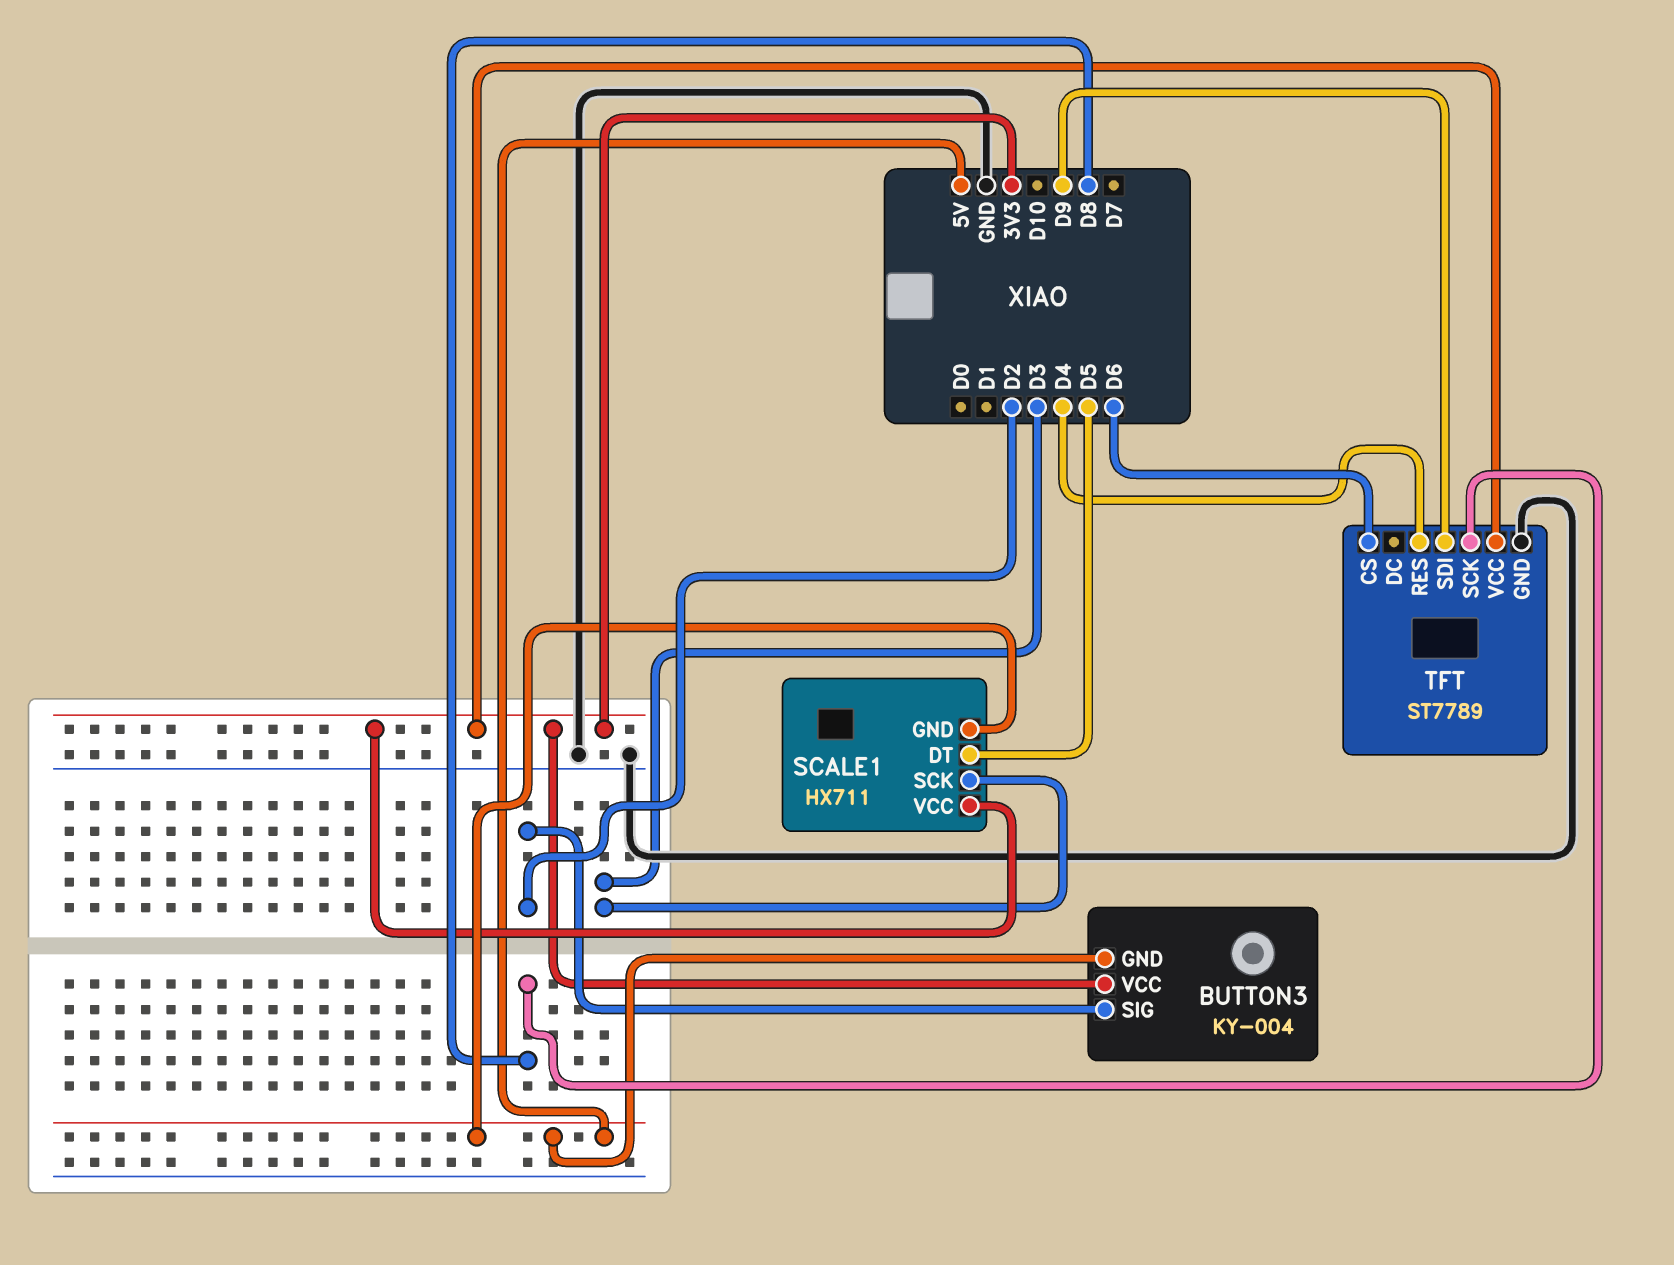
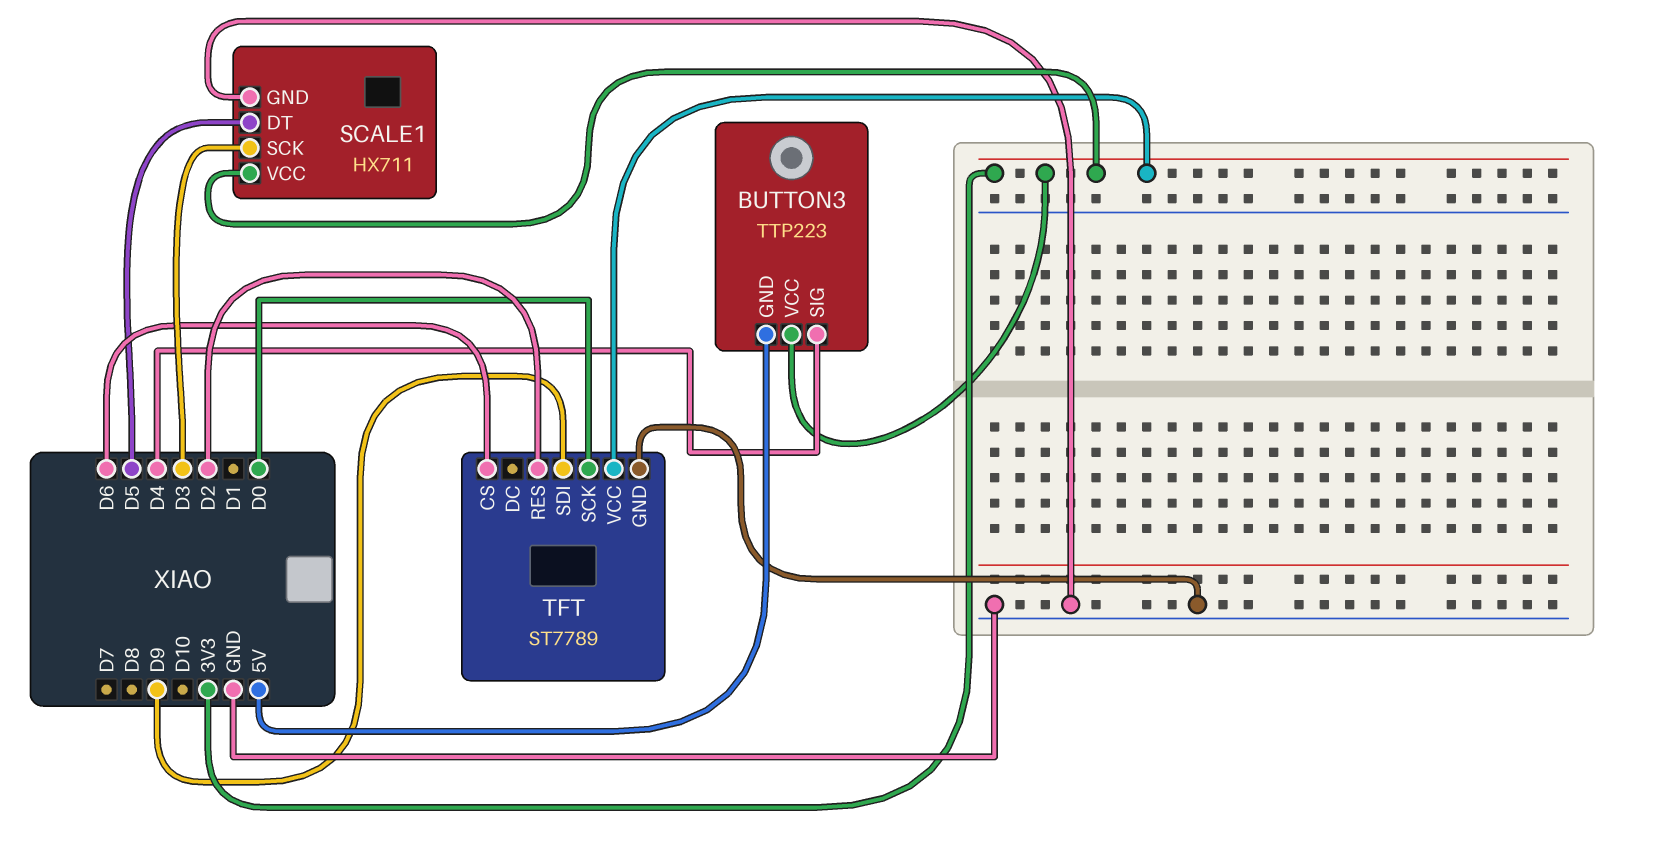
BUTTON3: KY-004 -> TTP223
BUTTON3 pin SIG: D2 -> D4
SCALE1 pin GND: 5V -> GND
TFT pin RES: D4 -> D2
TFT pin SCK: D8 -> D0

